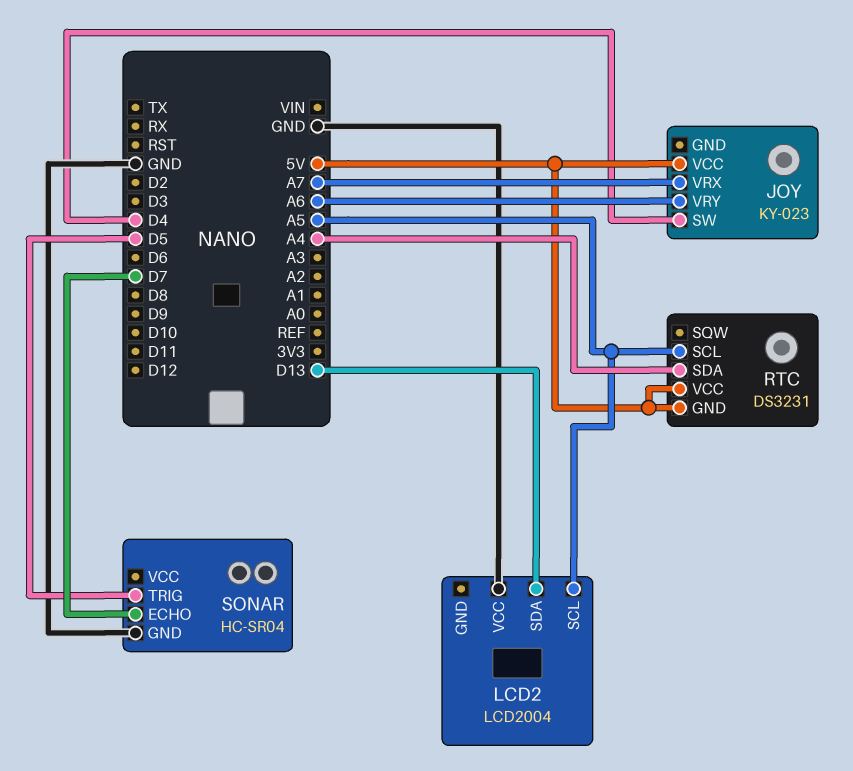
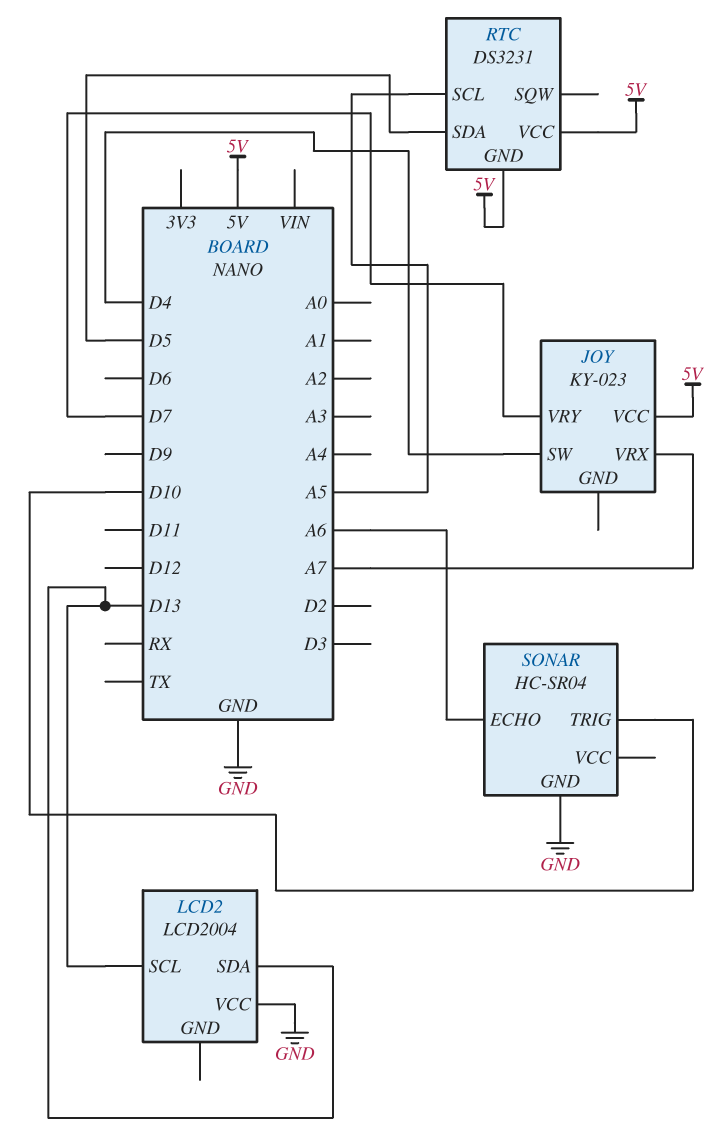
JOY pin VRY: A6 -> D7
LCD2 pin SCL: A5 -> D13
RTC pin SDA: A4 -> D5
SONAR pin ECHO: D7 -> A6
SONAR pin TRIG: D5 -> D10

